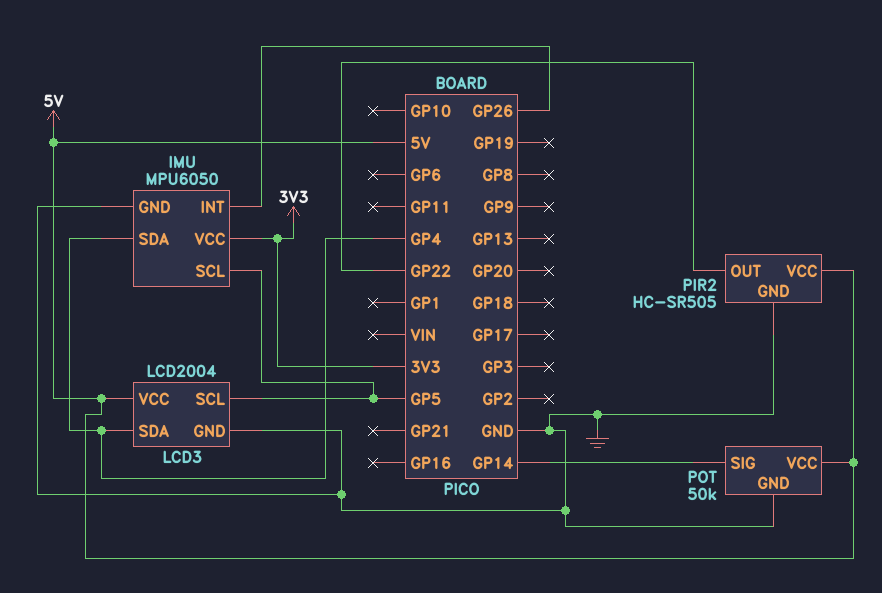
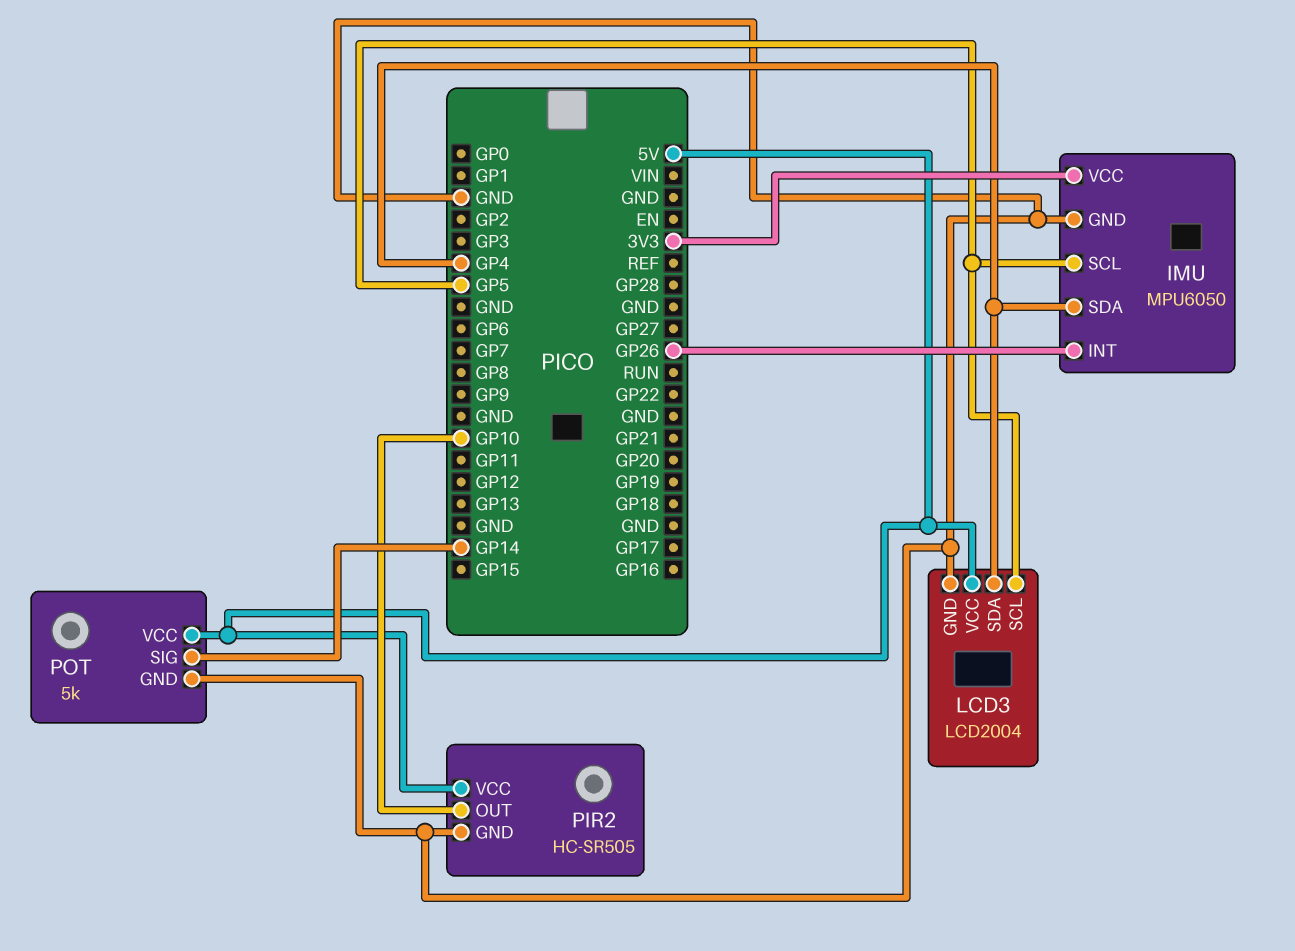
PIR2 pin OUT: GP22 -> GP10
POT: 50k -> 5k

